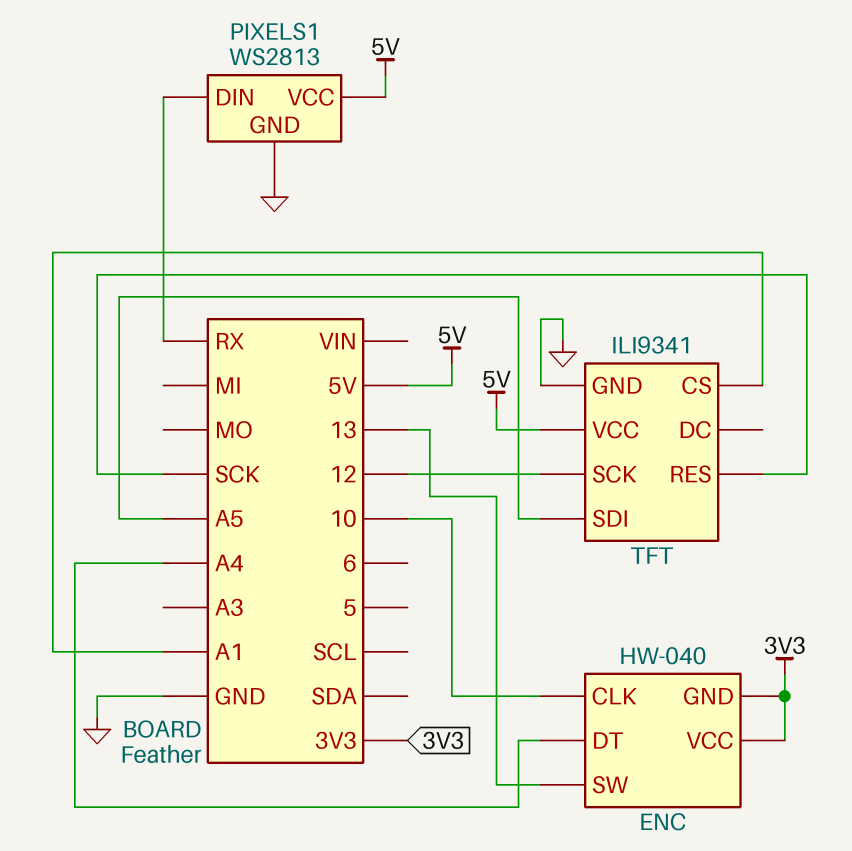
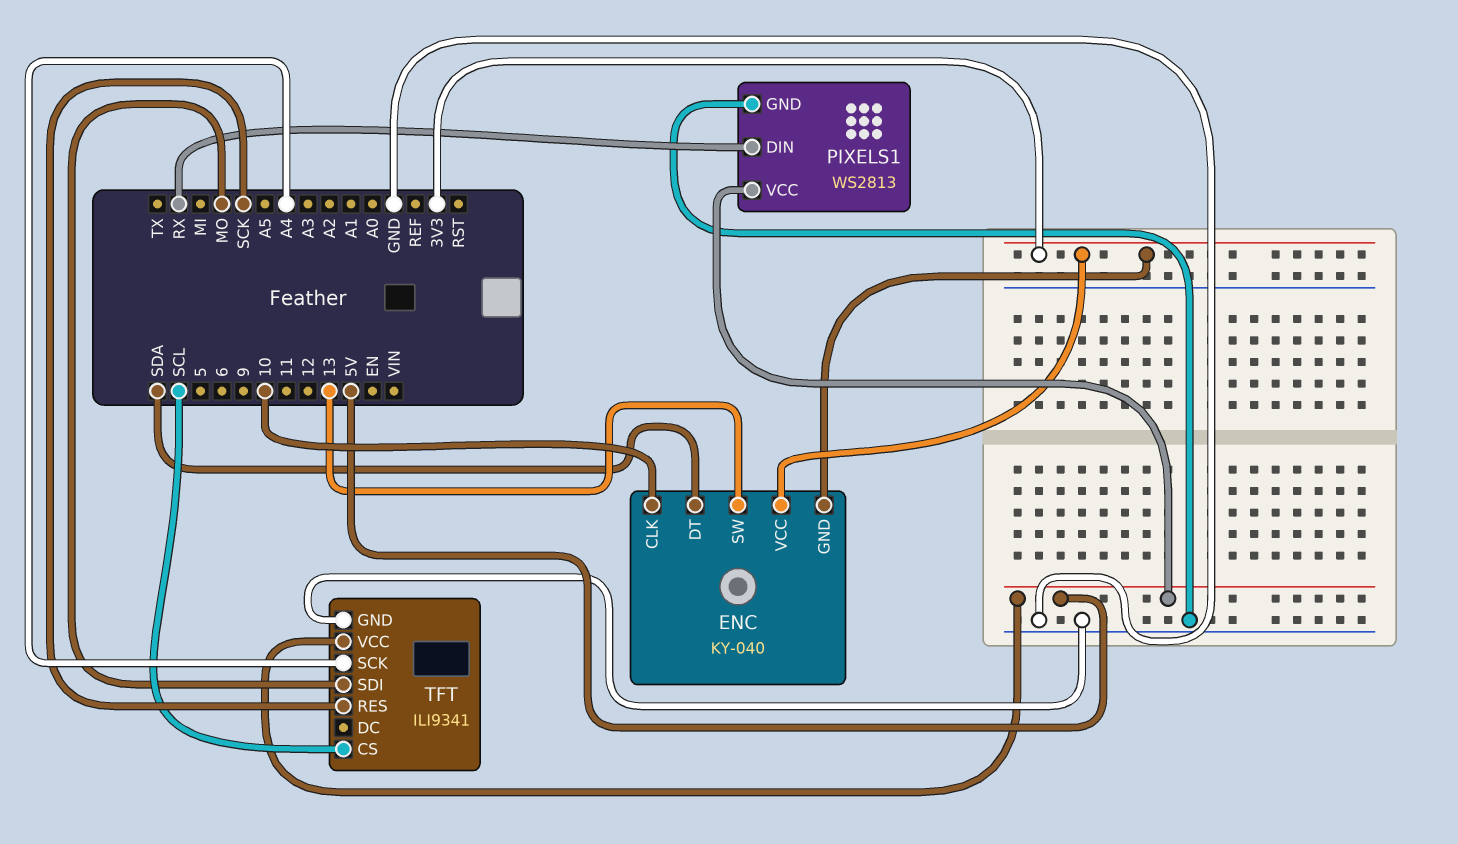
ENC: HW-040 -> KY-040
ENC pin DT: A4 -> SDA
TFT pin CS: A1 -> SCL
TFT pin SCK: 12 -> A4
TFT pin SDI: A5 -> MO

